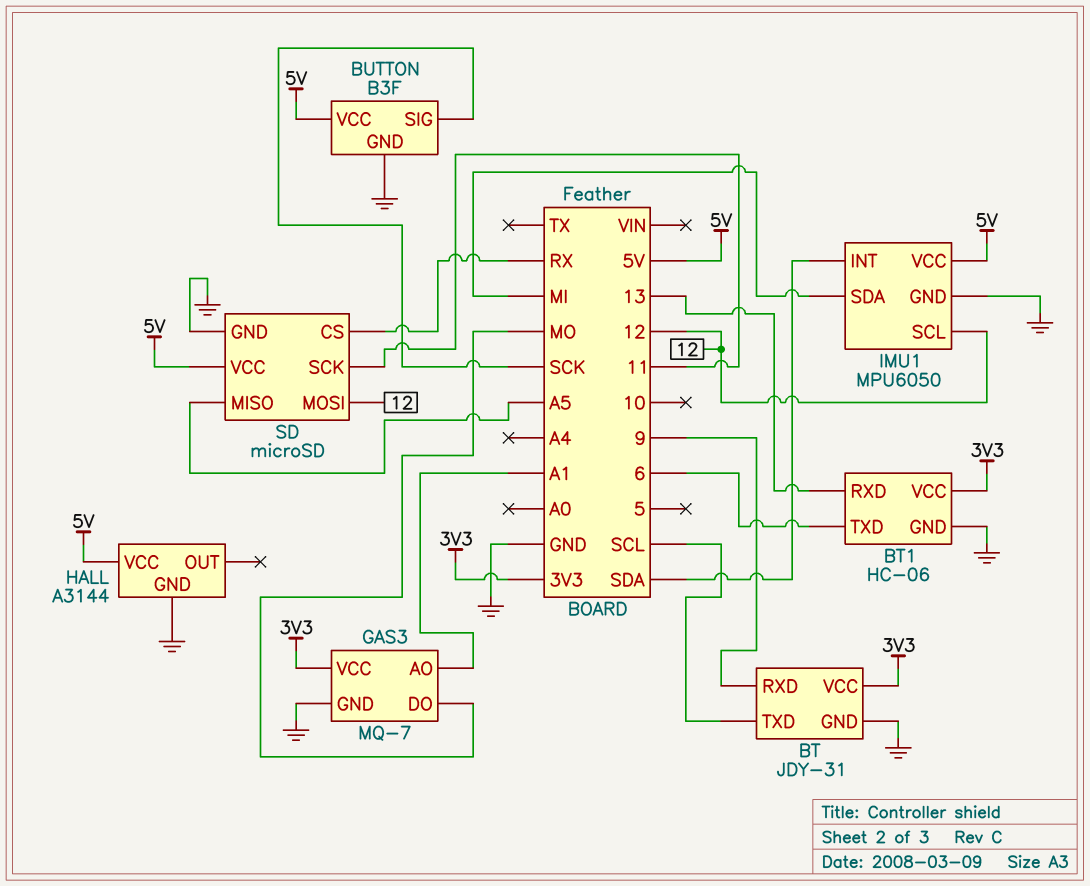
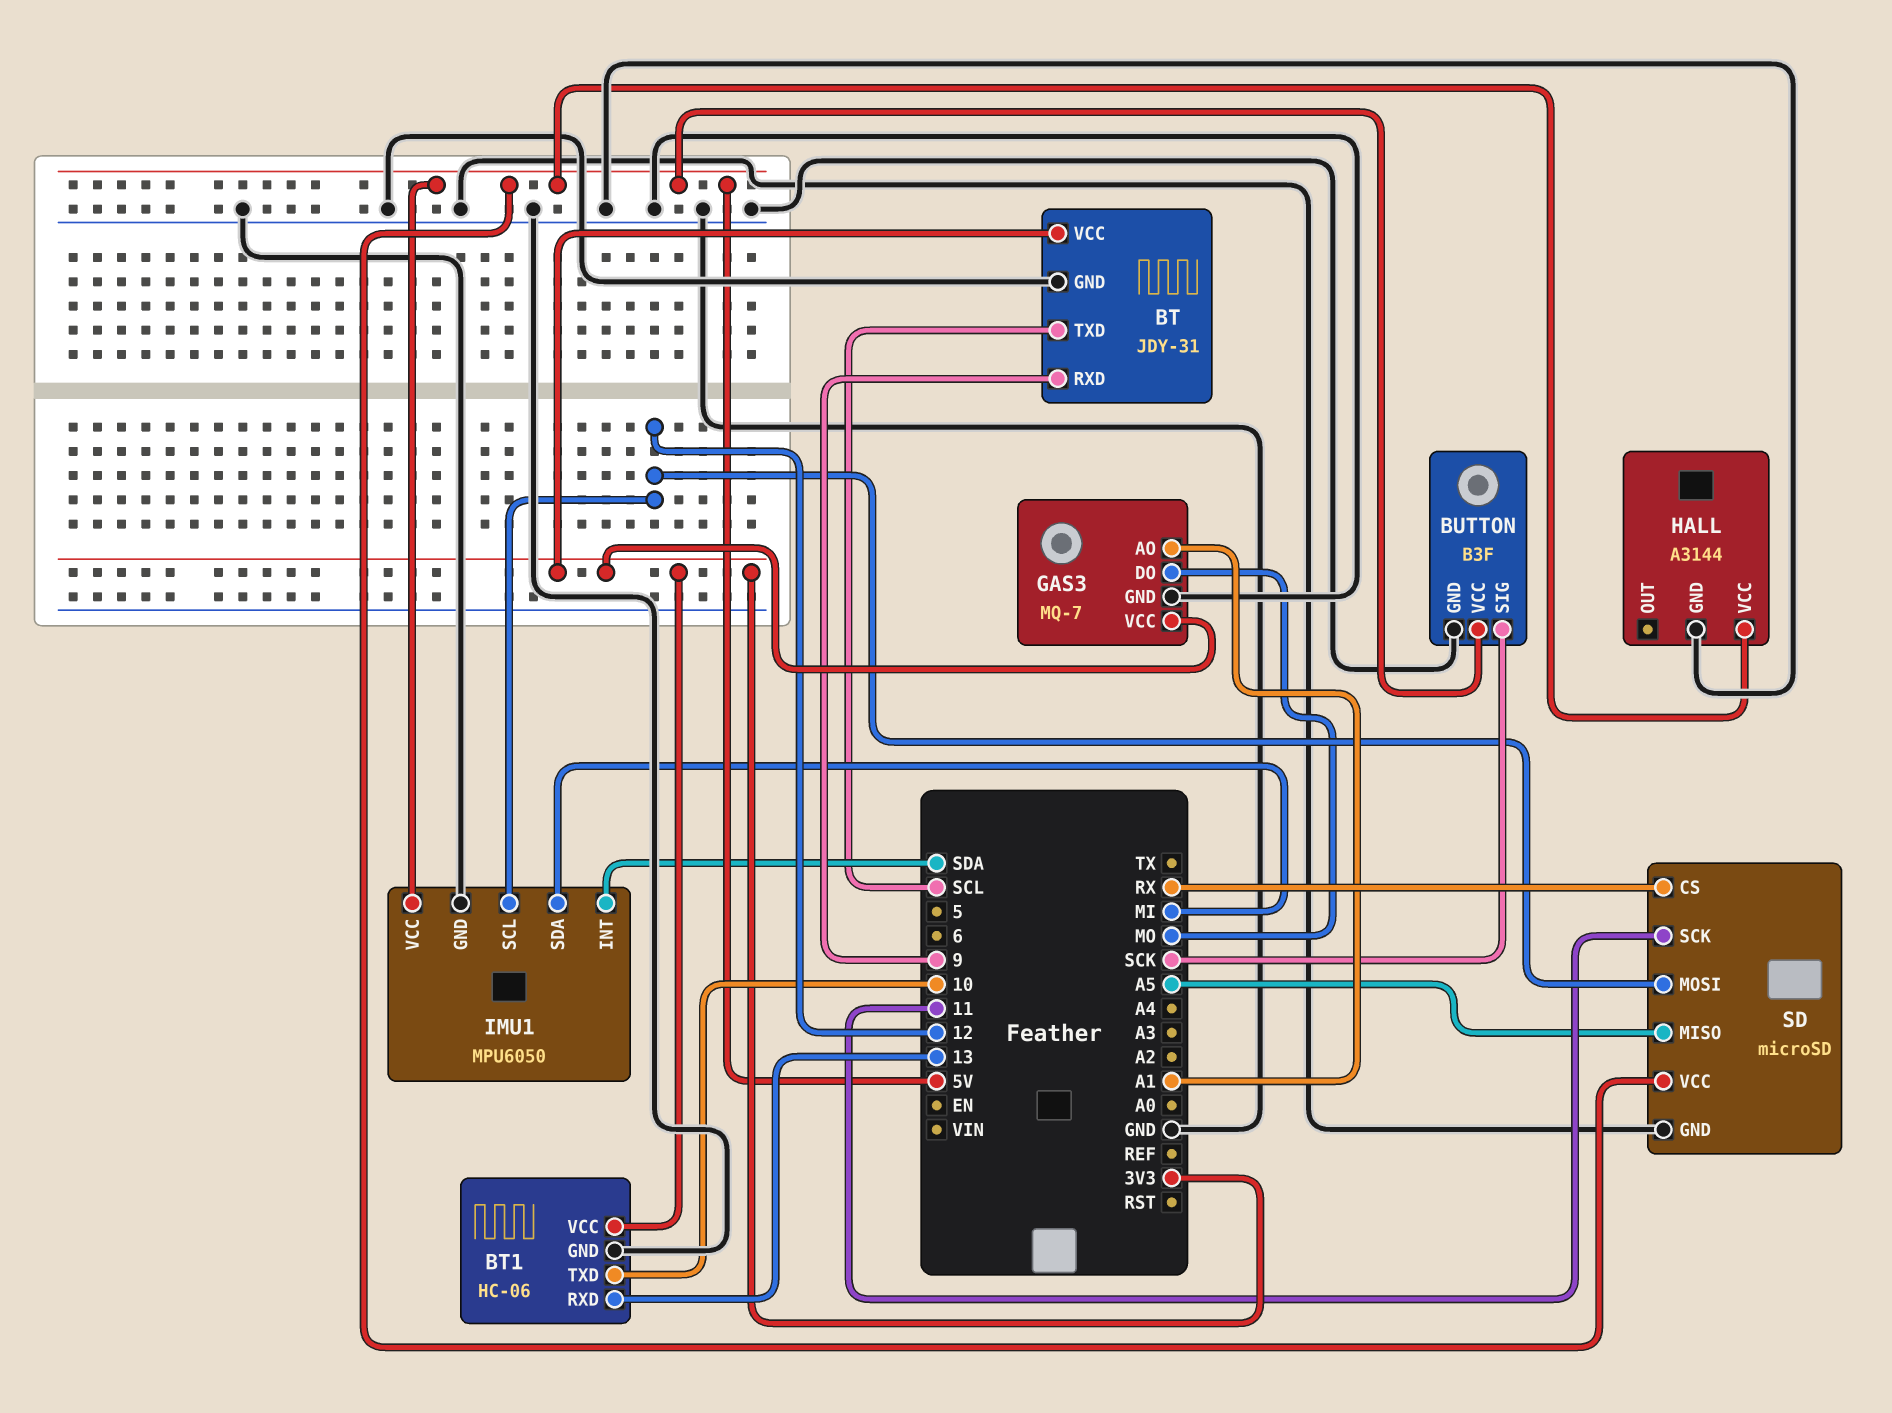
BT1 pin TXD: 6 -> 10

